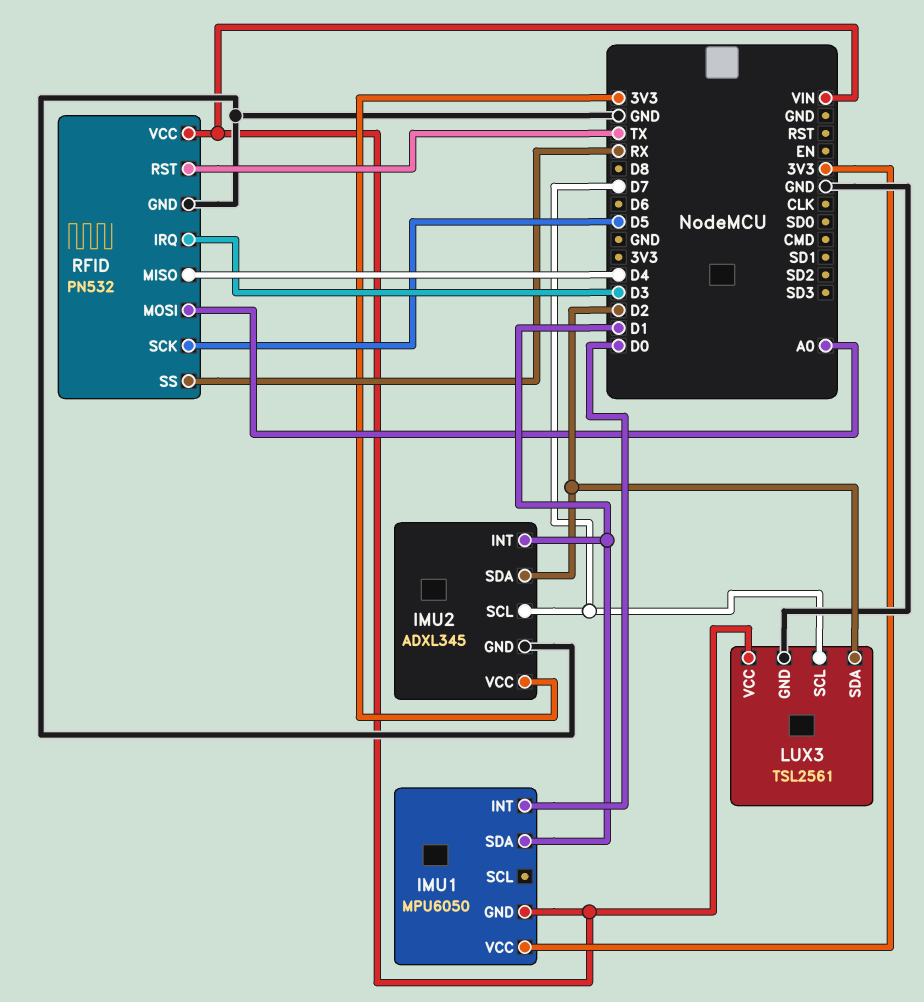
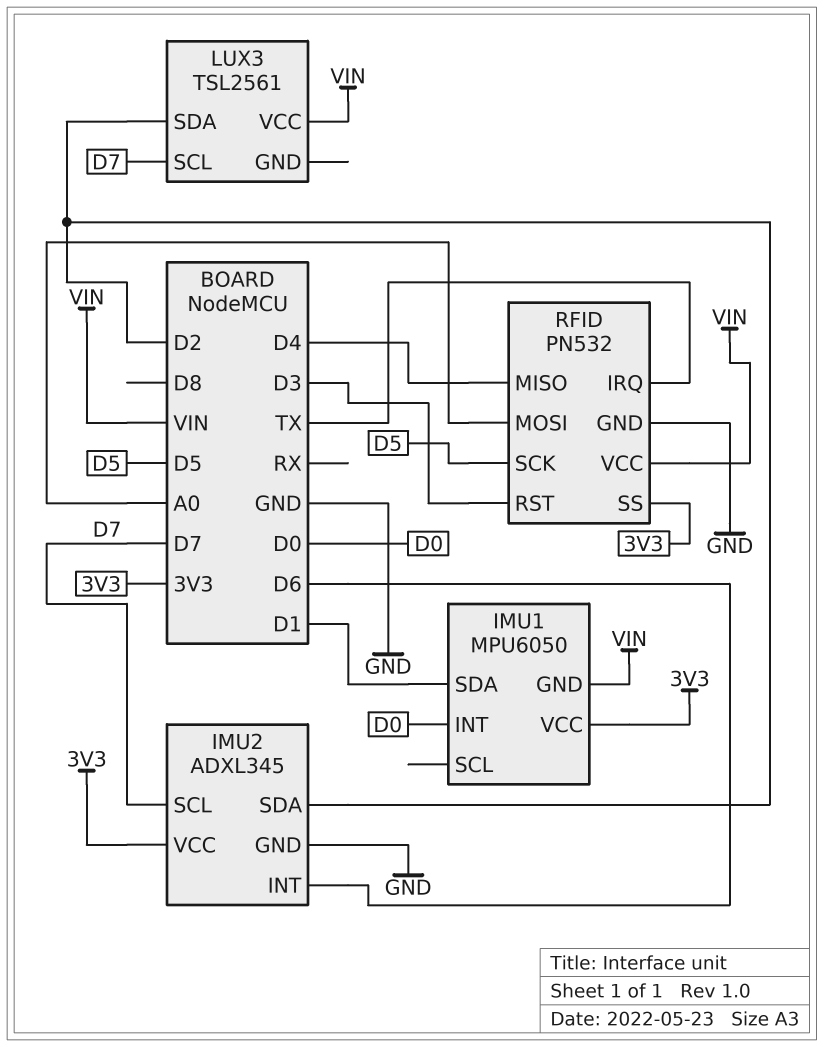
IMU2 pin INT: D1 -> D6
LUX3 pin GND: GND -> none
RFID pin IRQ: D3 -> TX
RFID pin RST: TX -> D3
RFID pin SS: RX -> 3V3

